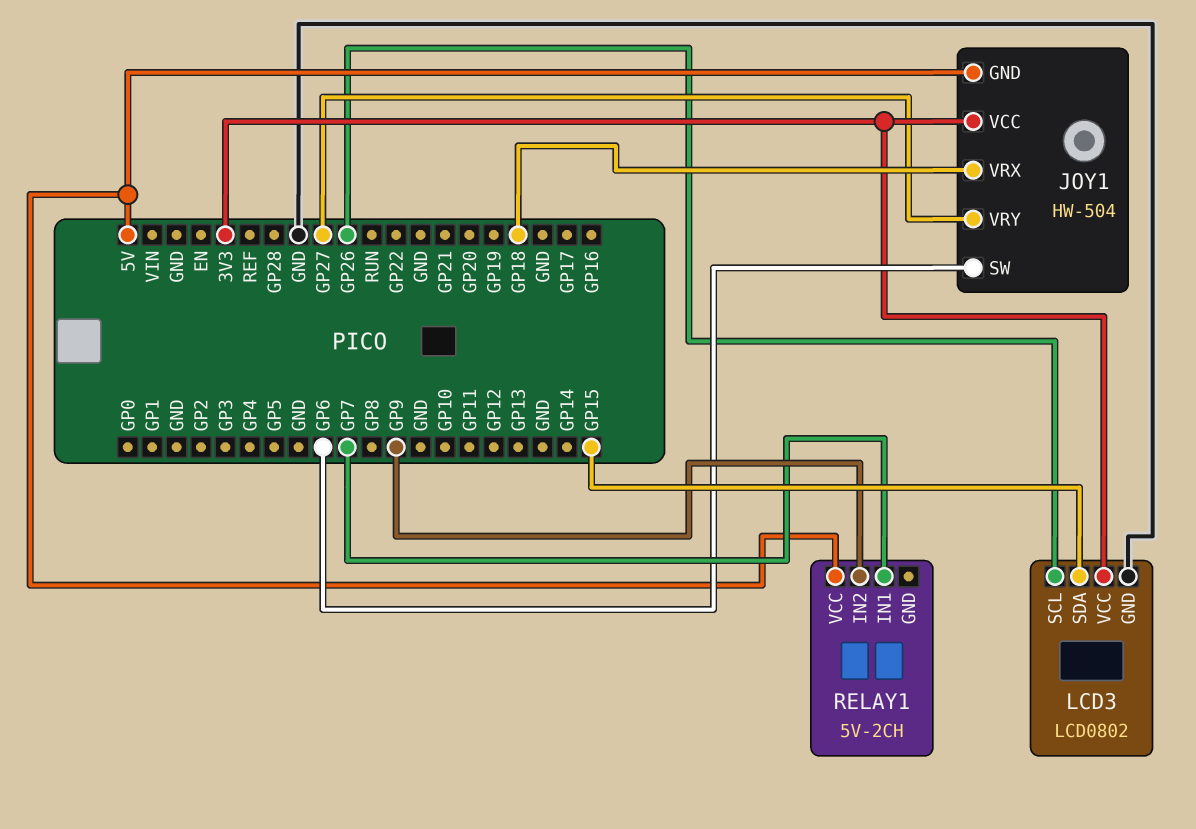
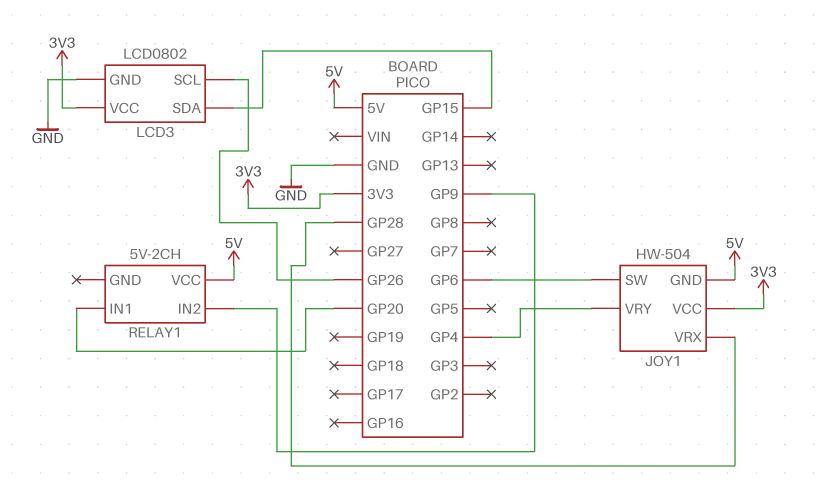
JOY1 pin VRX: GP18 -> GP28
JOY1 pin VRY: GP27 -> GP4
RELAY1 pin IN1: GP7 -> GP20

